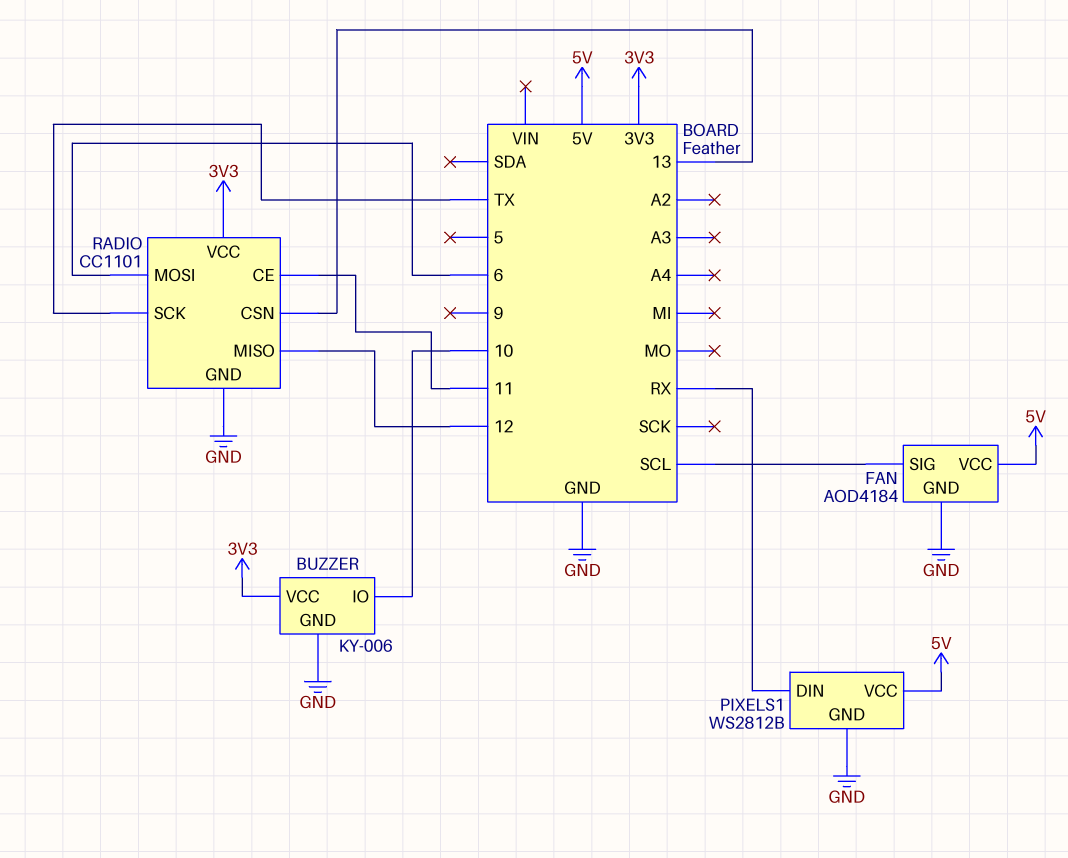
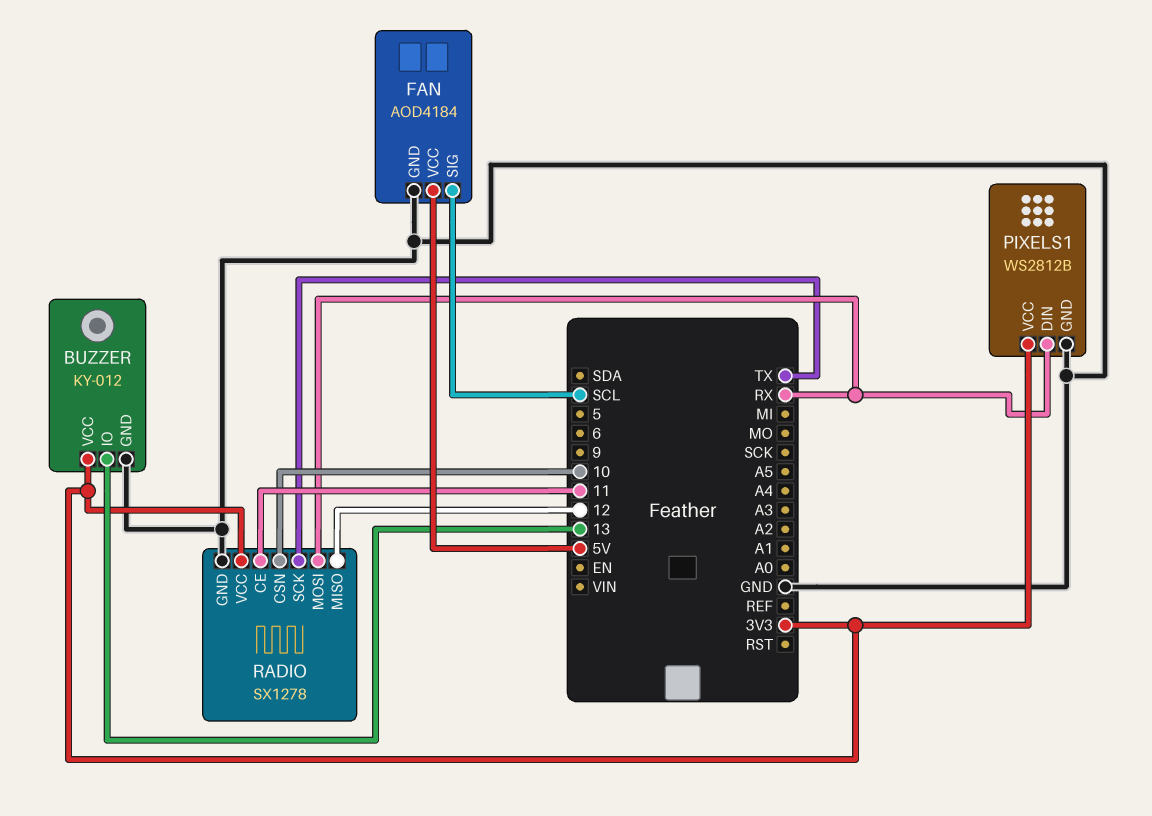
BUZZER: KY-006 -> KY-012
BUZZER pin IO: 10 -> 13
PIXELS1 pin VCC: 5V -> 3V3
RADIO: CC1101 -> SX1278
RADIO pin CSN: 13 -> 10
RADIO pin MOSI: 6 -> RX

